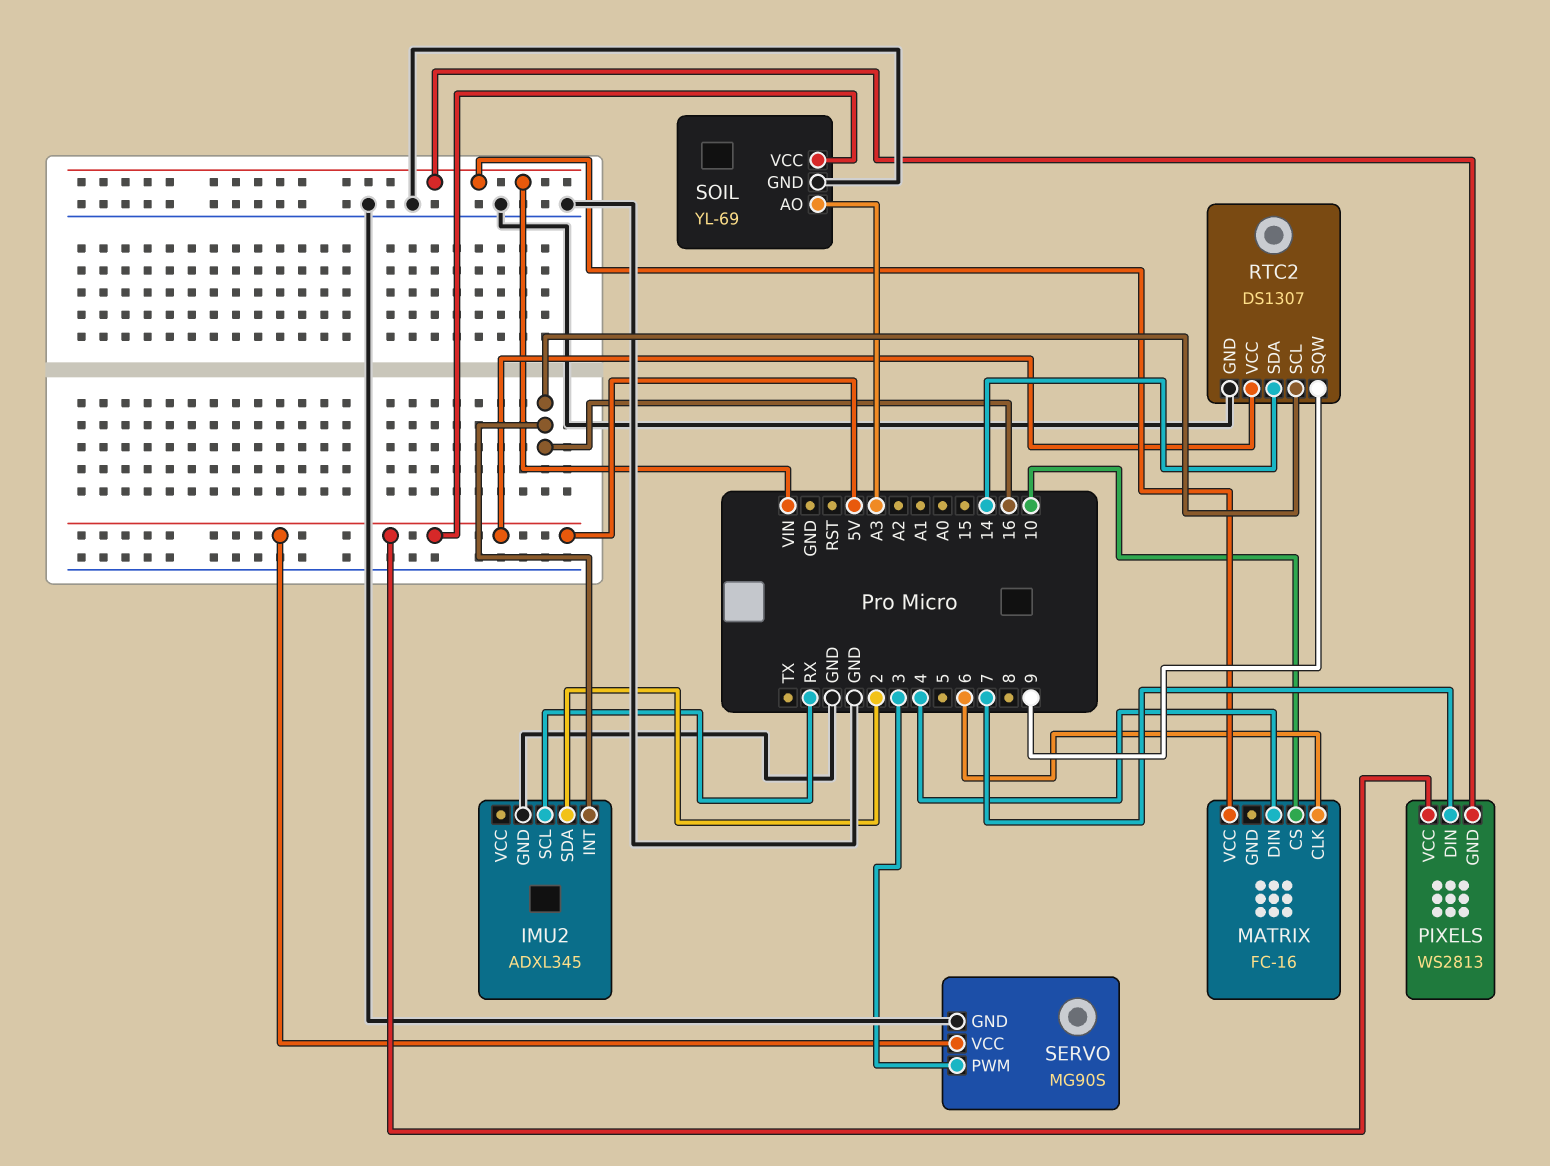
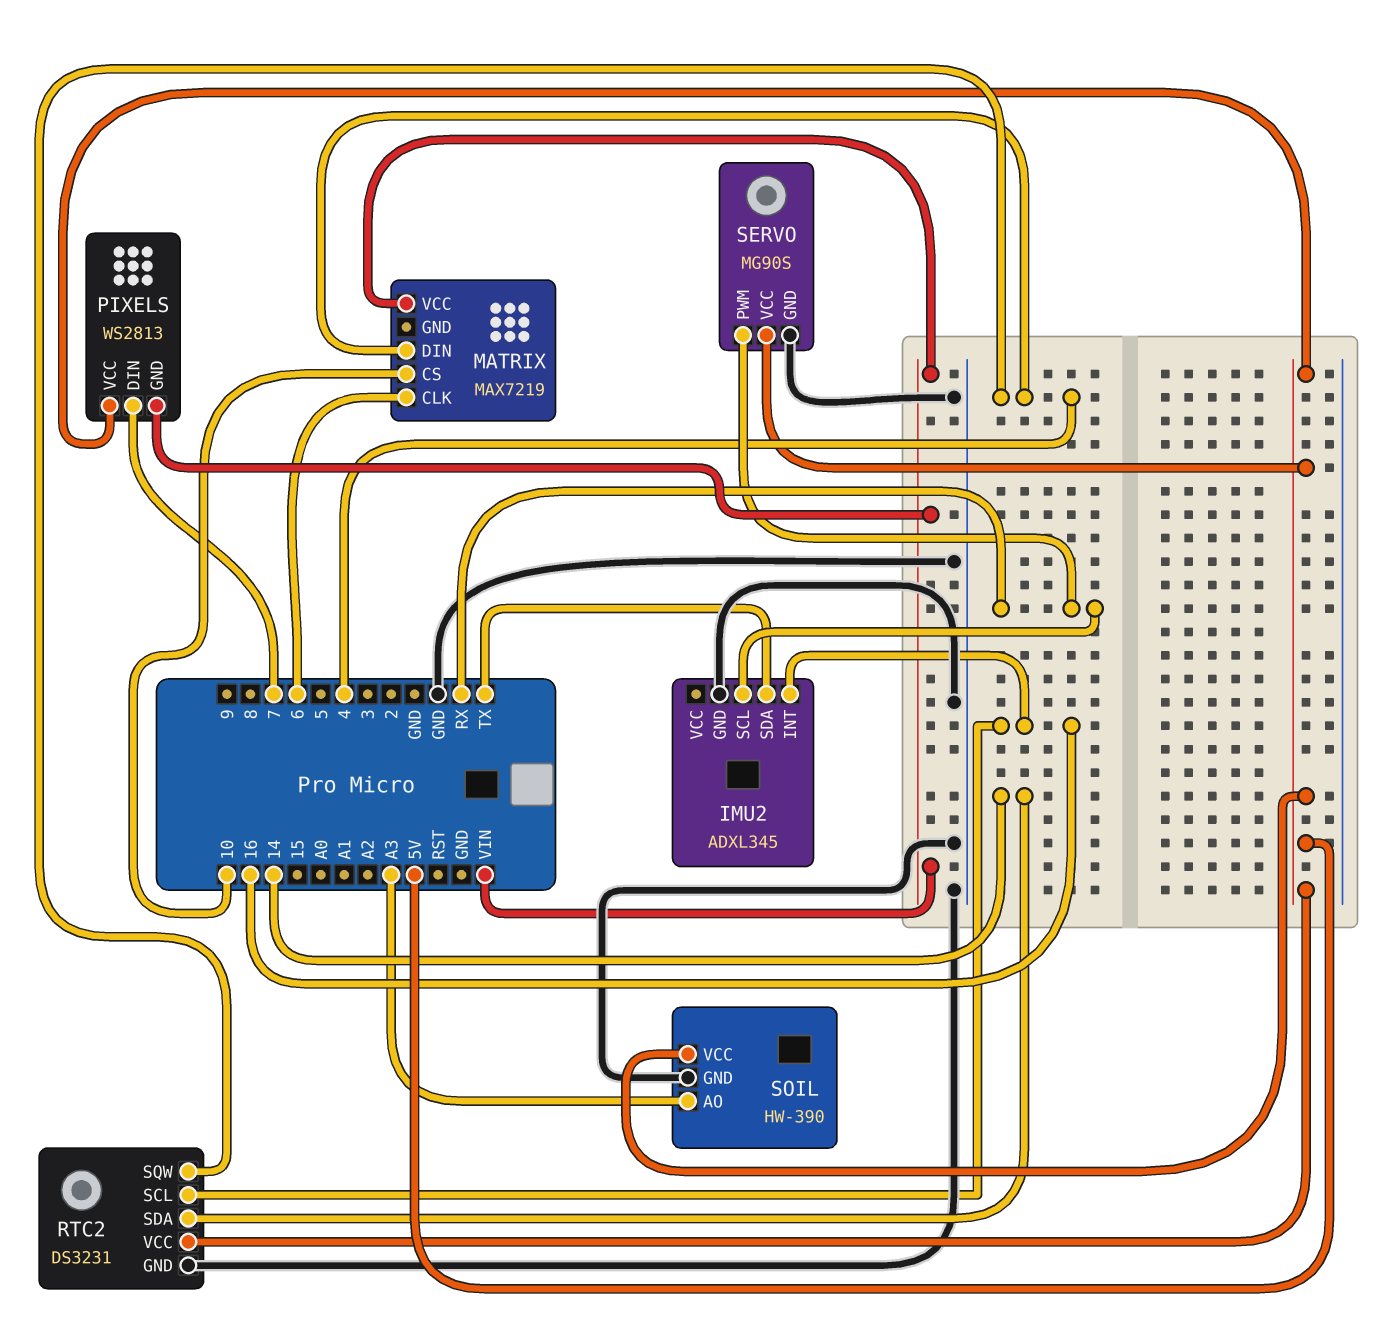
IMU2 pin SDA: 2 -> TX
MATRIX: FC-16 -> MAX7219
RTC2: DS1307 -> DS3231
RTC2 pin SQW: 9 -> 4
SERVO pin PWM: 3 -> RX
SOIL: YL-69 -> HW-390

